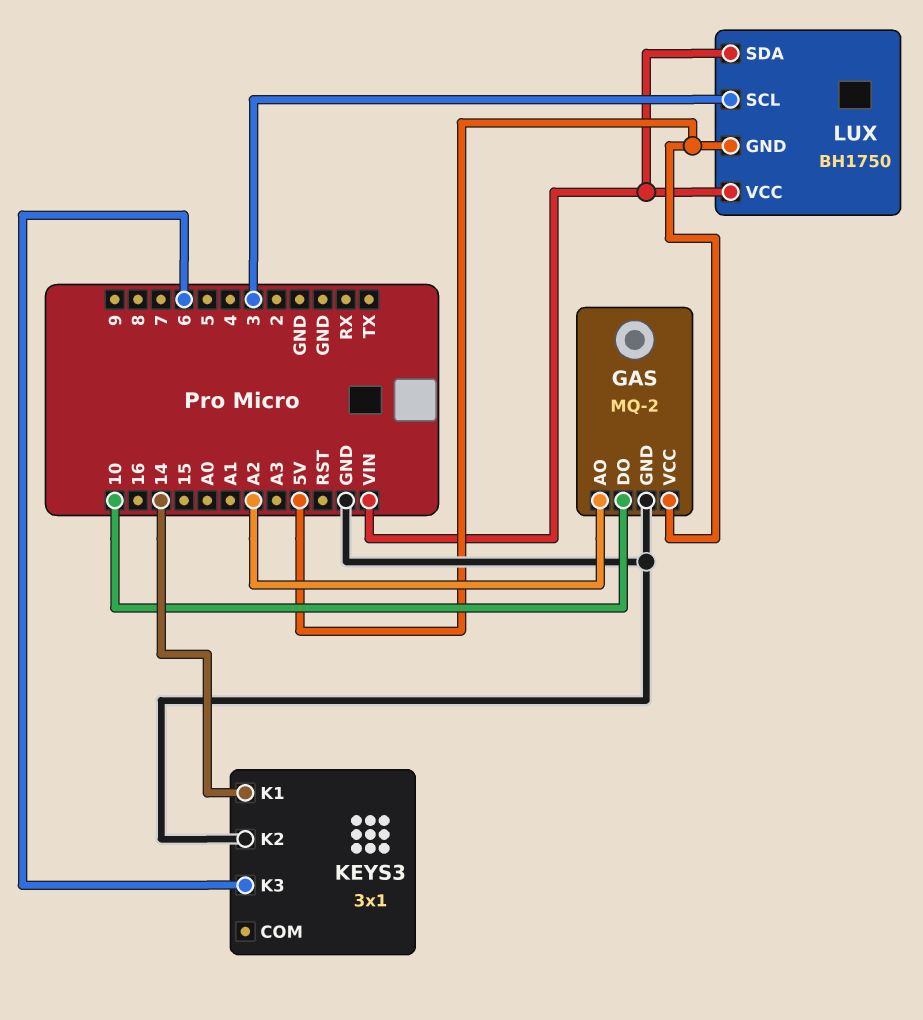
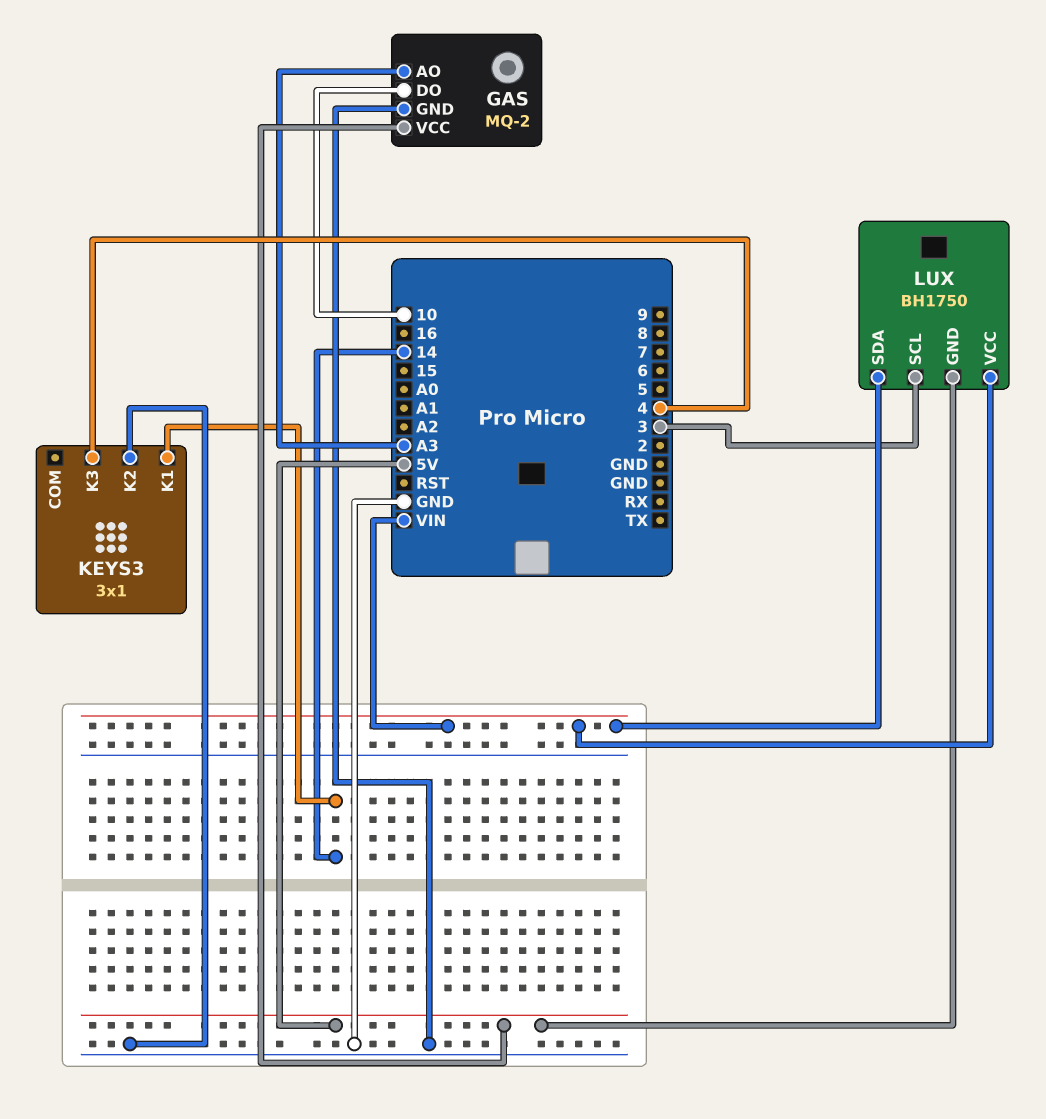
GAS pin AO: A2 -> A3
KEYS3 pin K3: 6 -> 4

